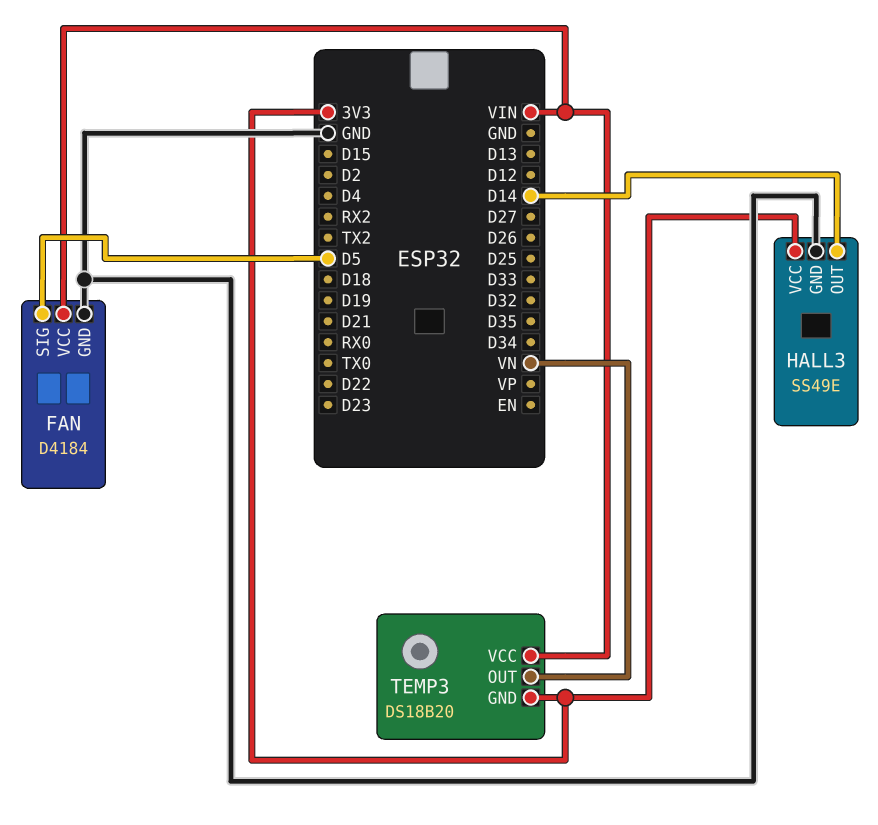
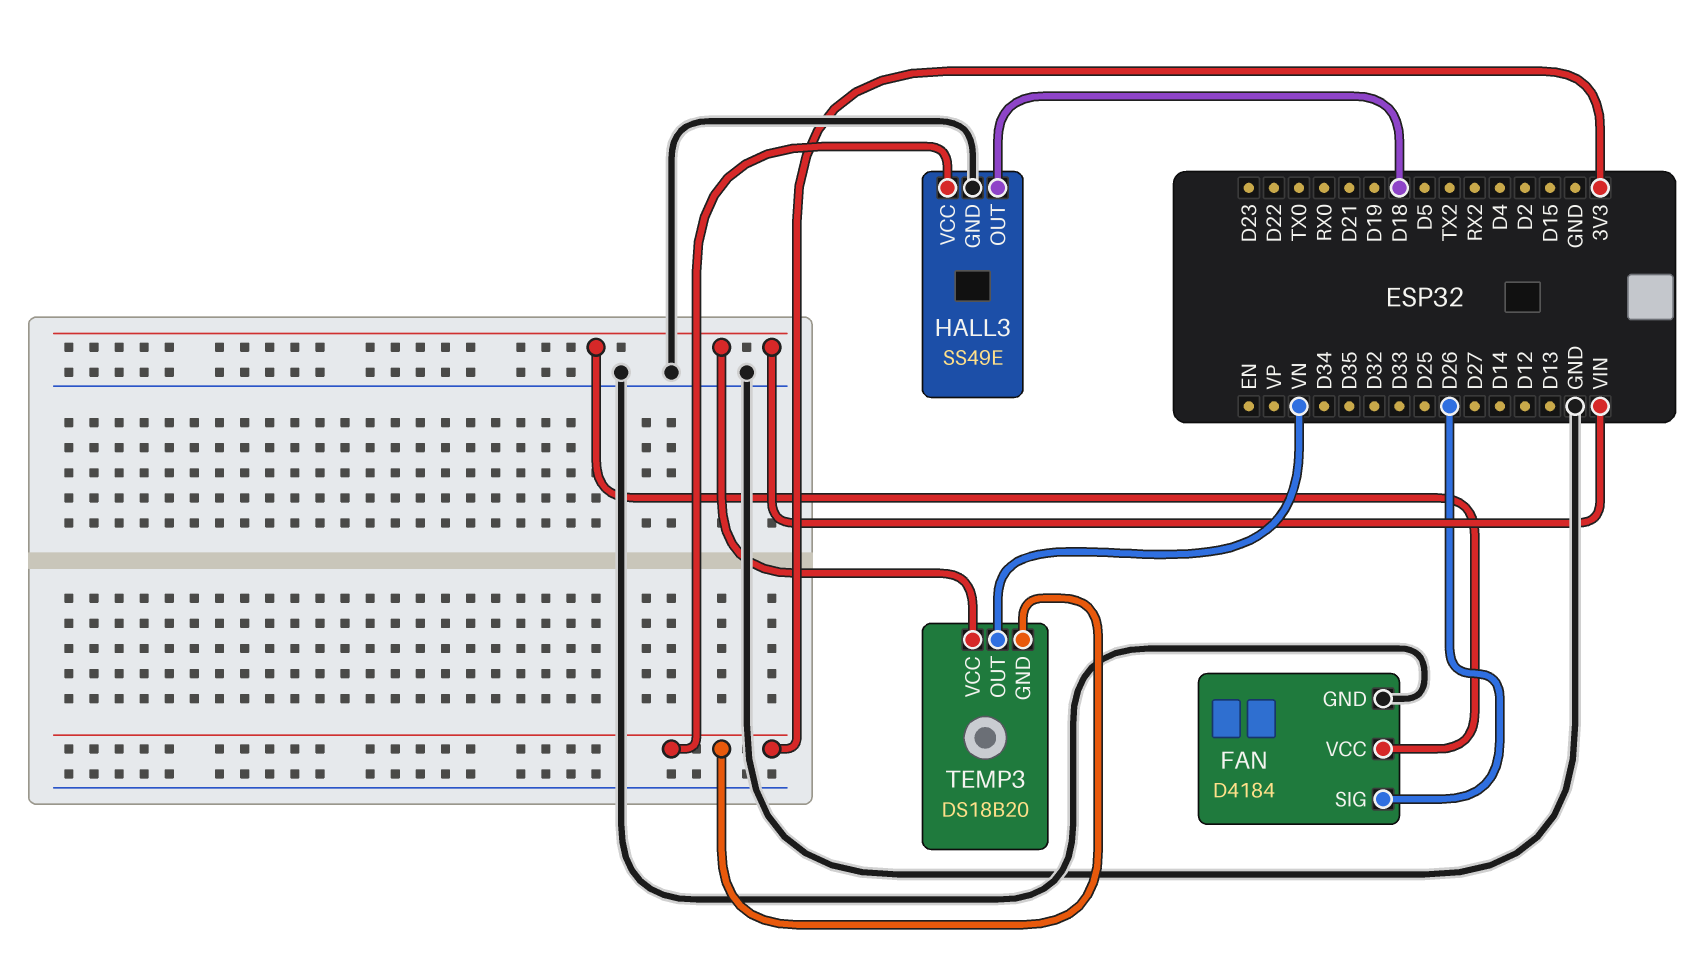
FAN pin SIG: D5 -> D26
HALL3 pin OUT: D14 -> D18

